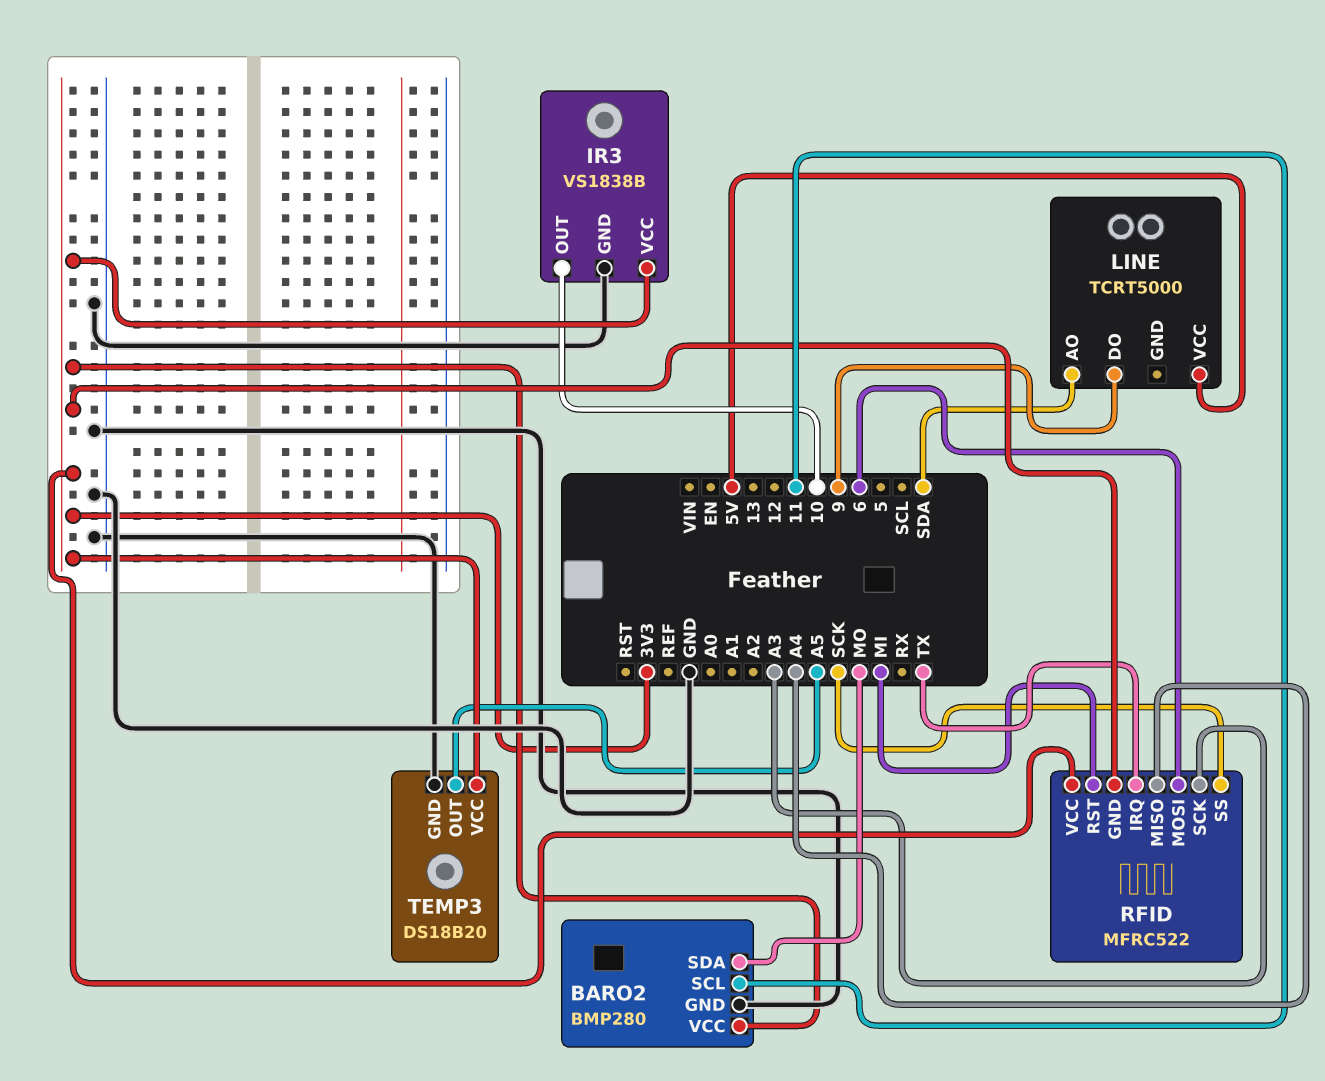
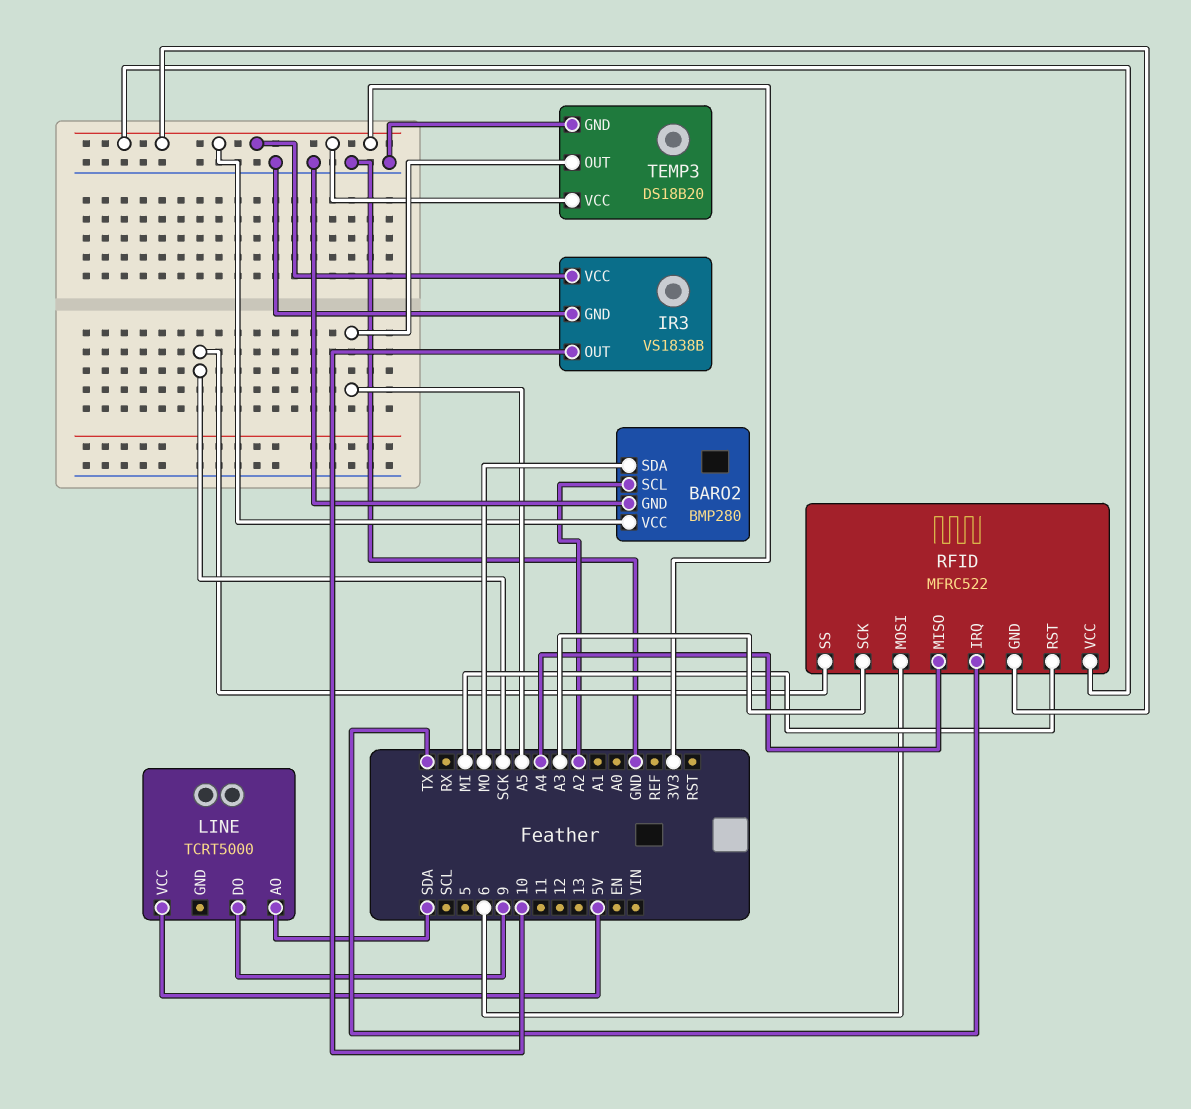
BARO2 pin SCL: 11 -> A2

